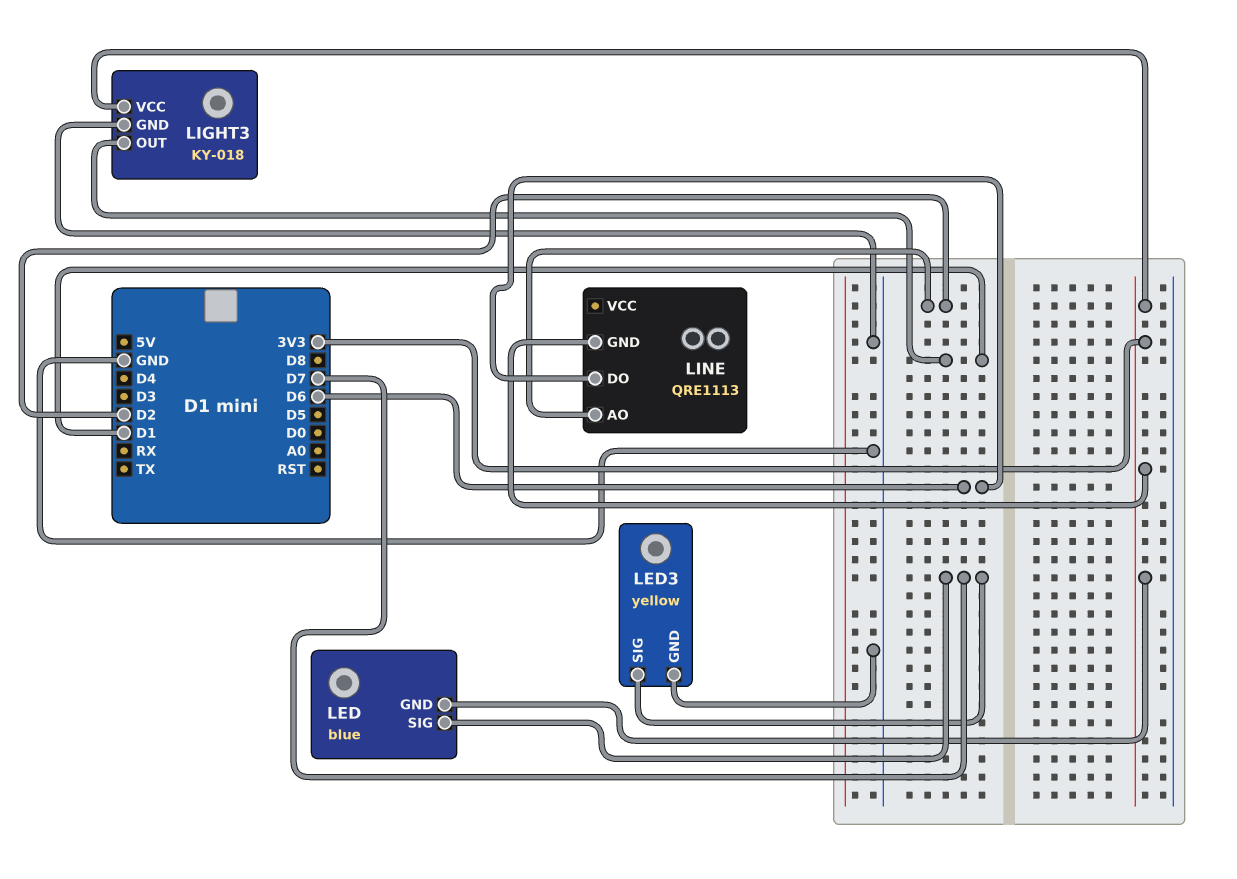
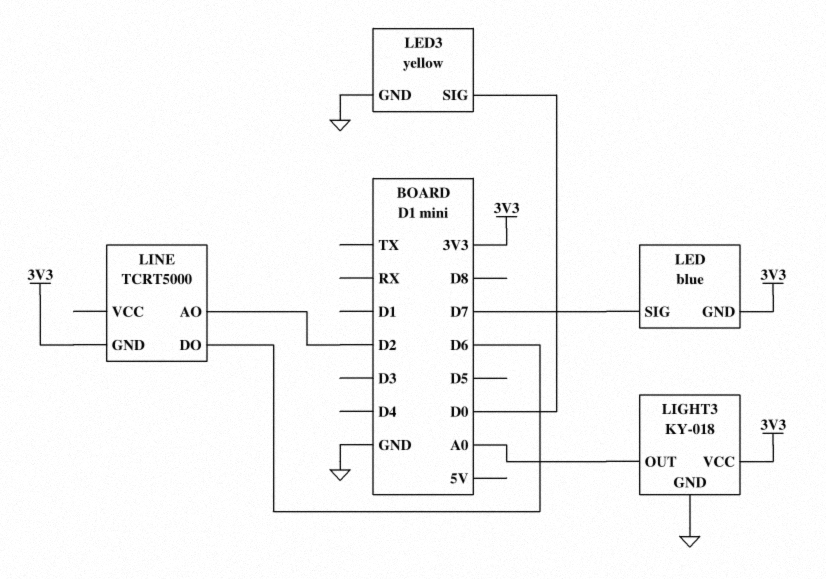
LED3 pin SIG: D7 -> D0
LIGHT3 pin OUT: D1 -> A0
LINE: QRE1113 -> TCRT5000

